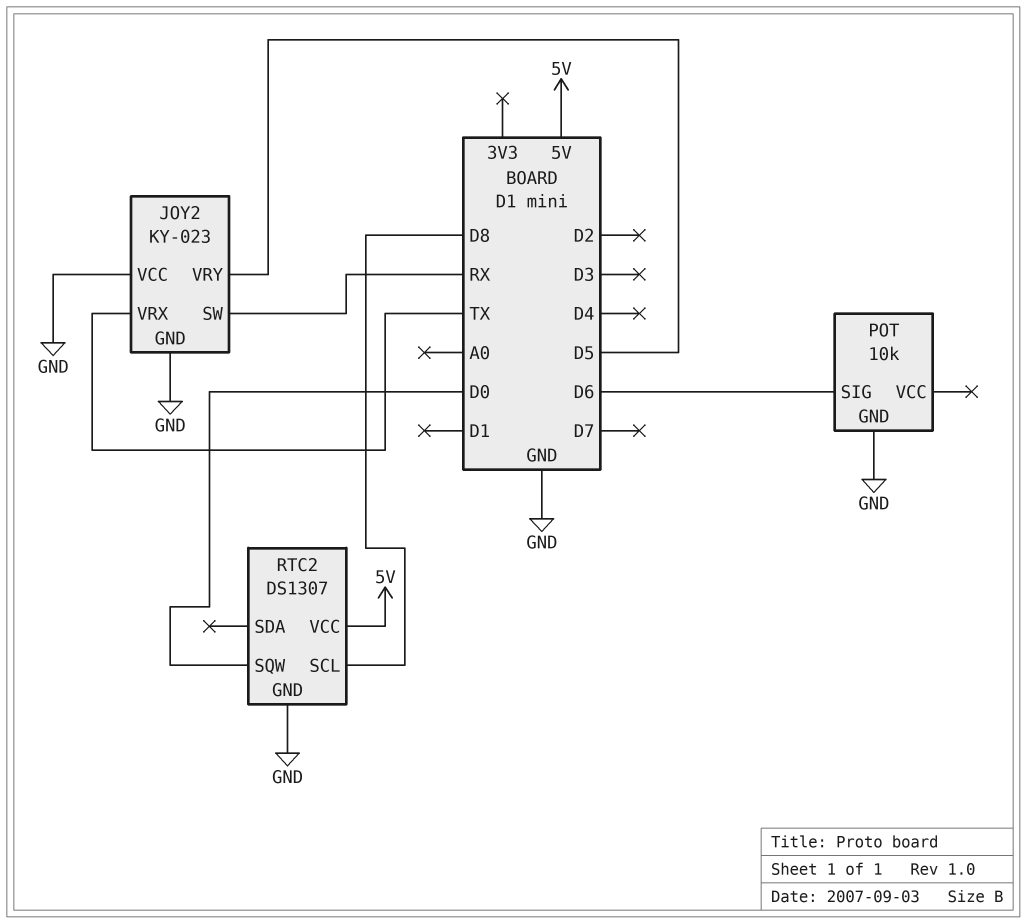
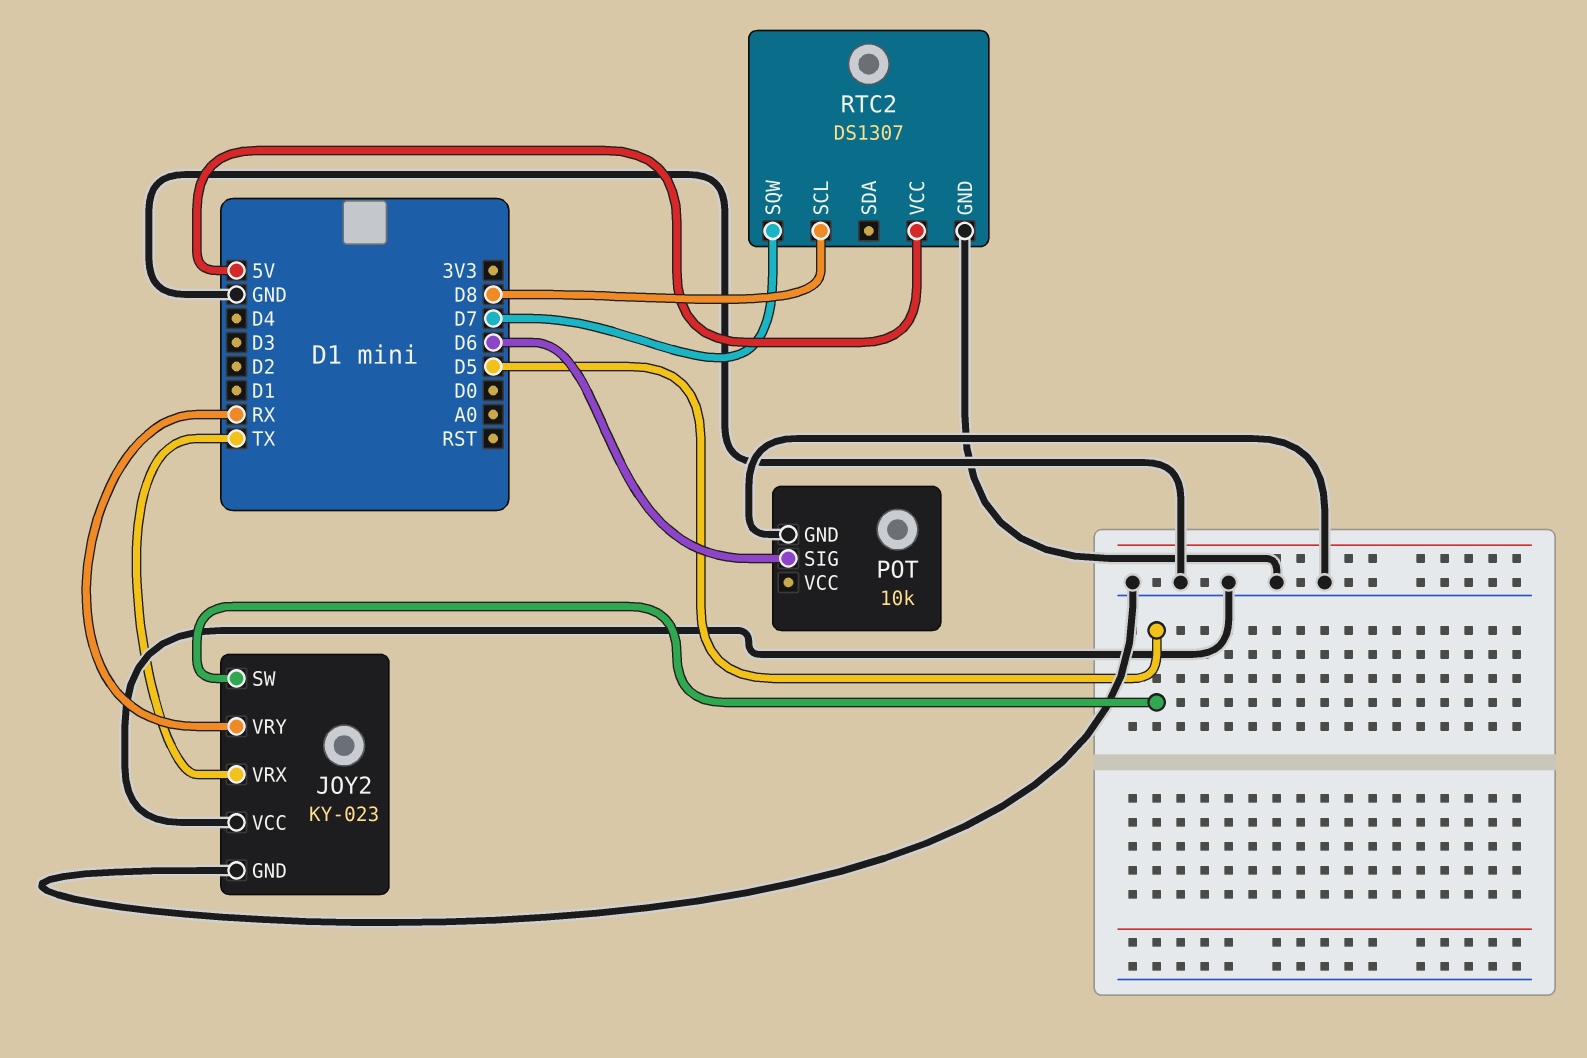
JOY2 pin SW: RX -> D5
JOY2 pin VRY: D5 -> RX
RTC2 pin SQW: D0 -> D7

